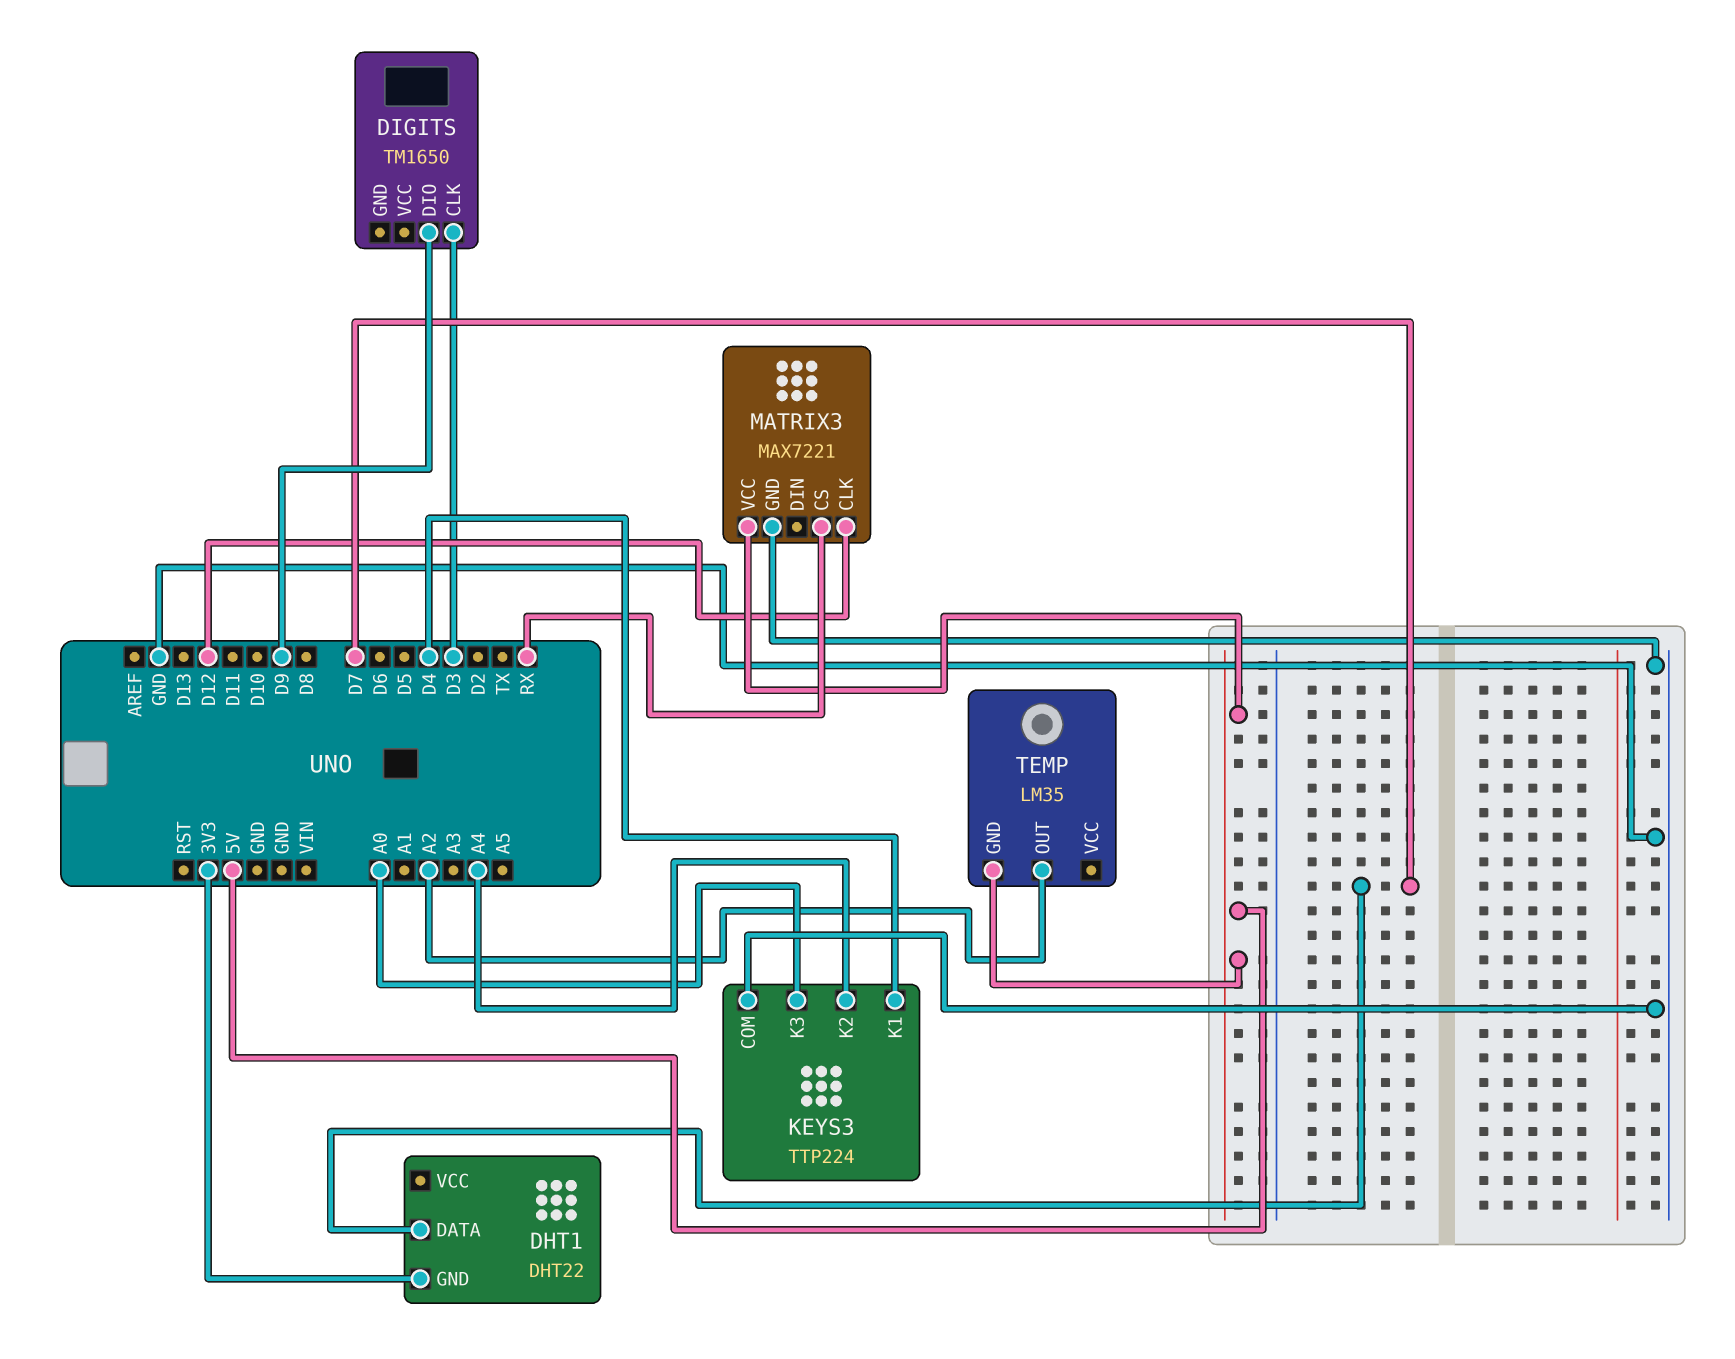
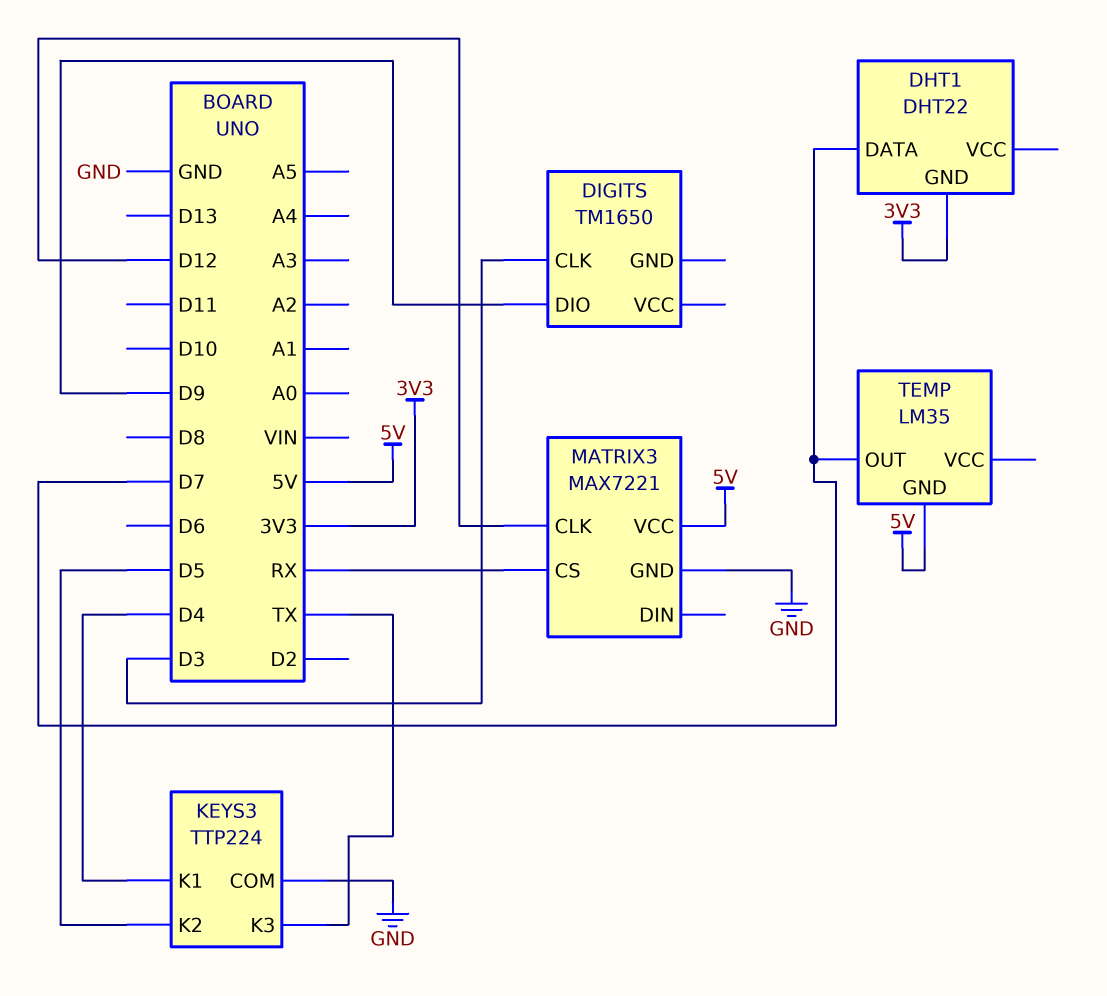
KEYS3 pin K2: A4 -> D5
KEYS3 pin K3: A0 -> TX
TEMP pin OUT: A2 -> D7

